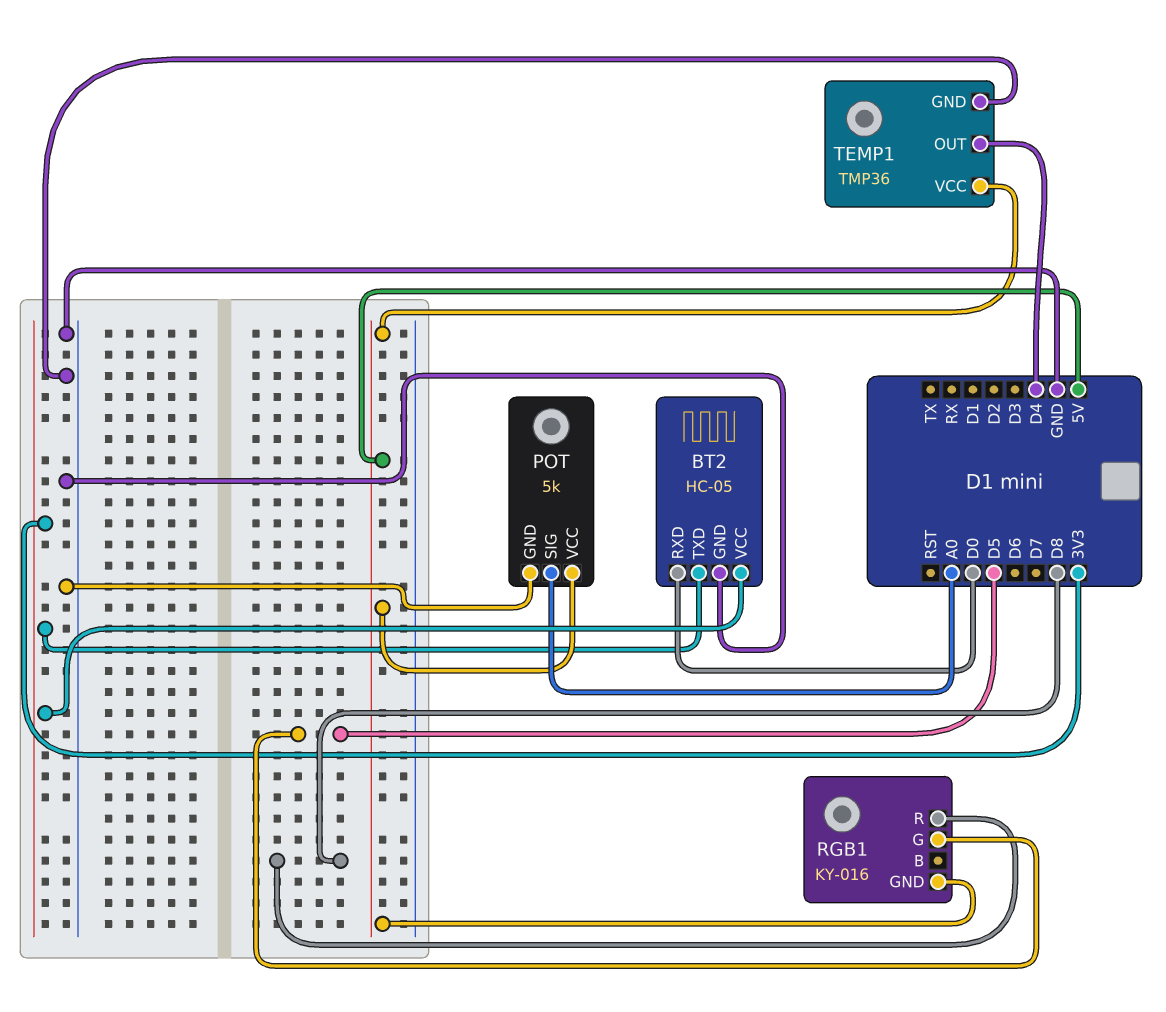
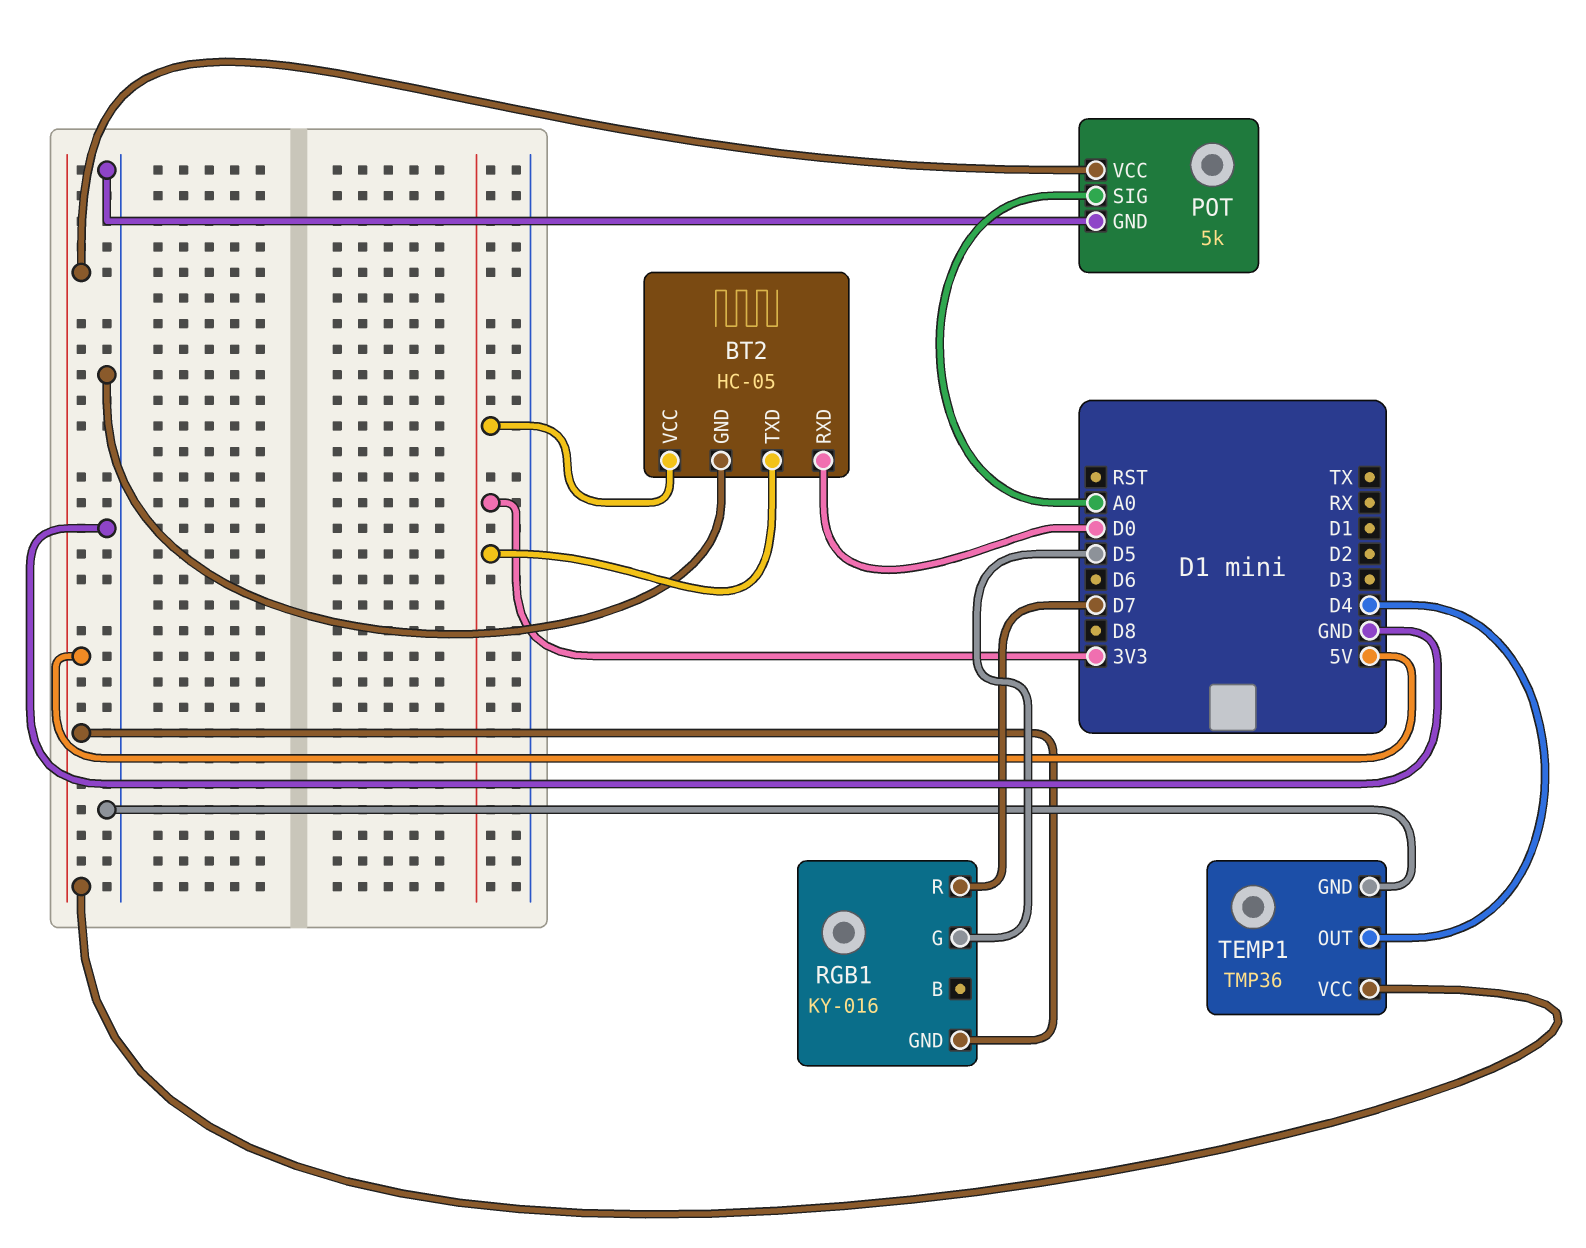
RGB1 pin R: D8 -> D7

